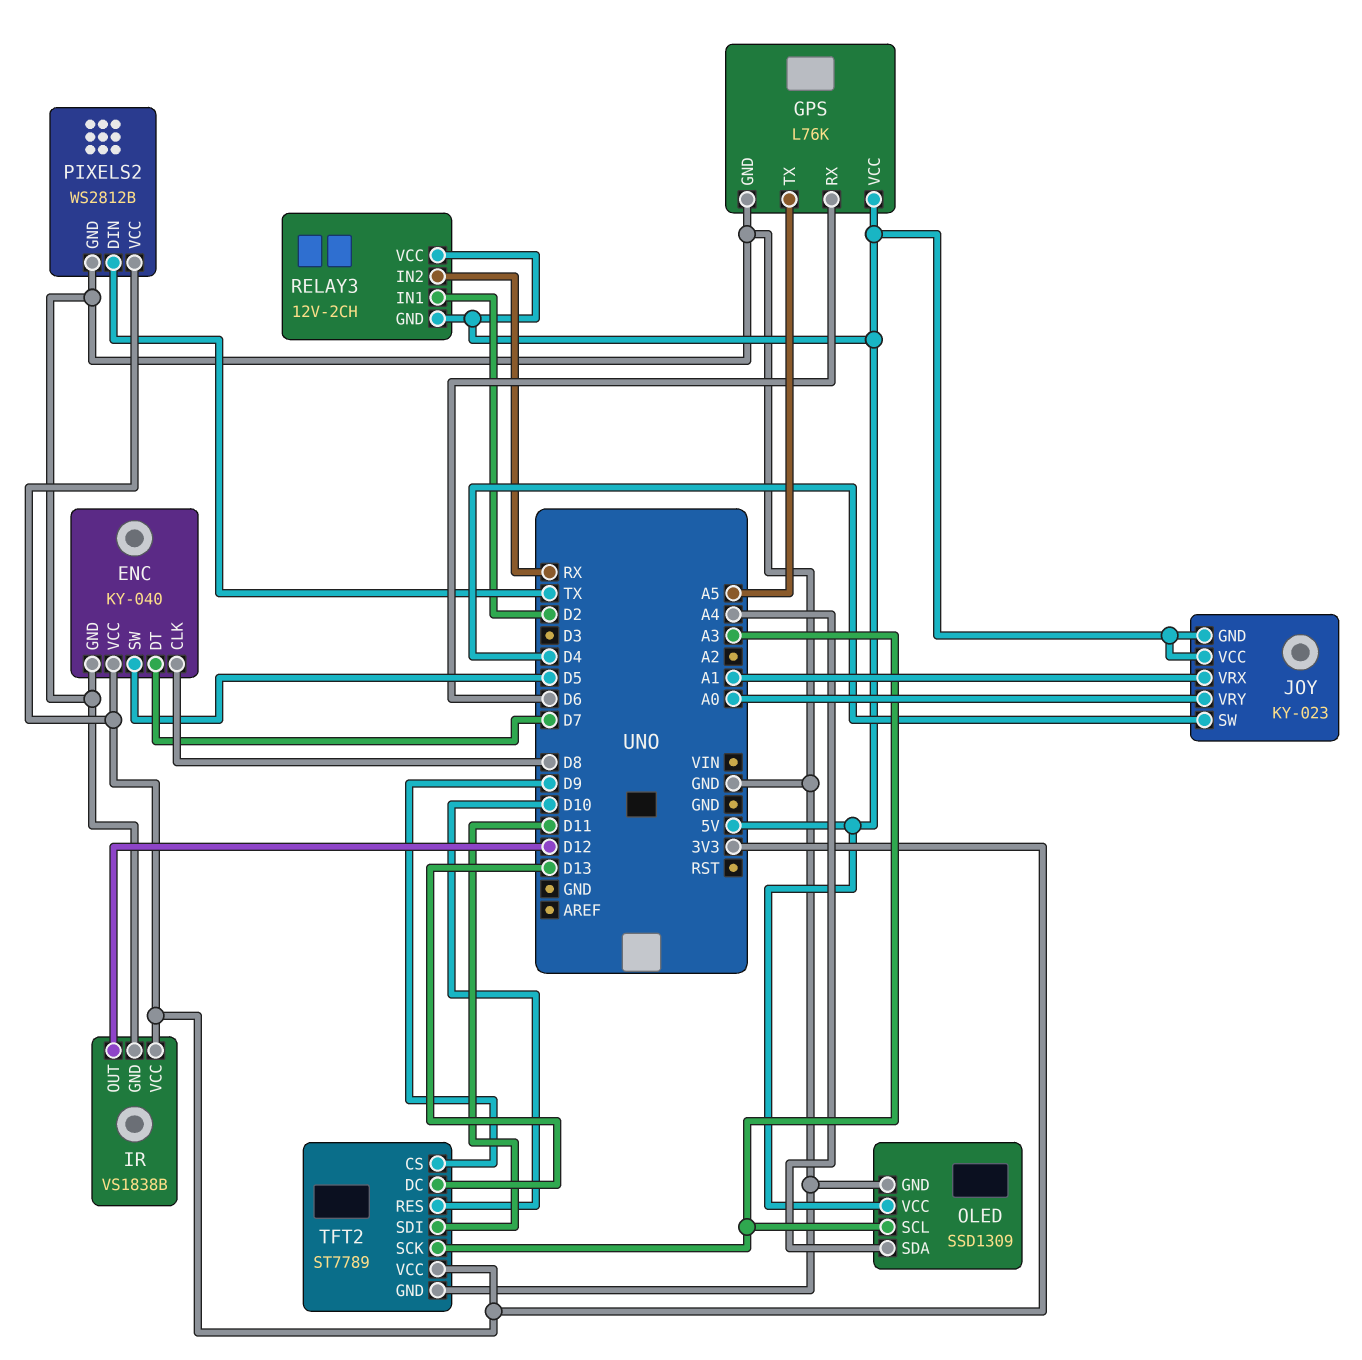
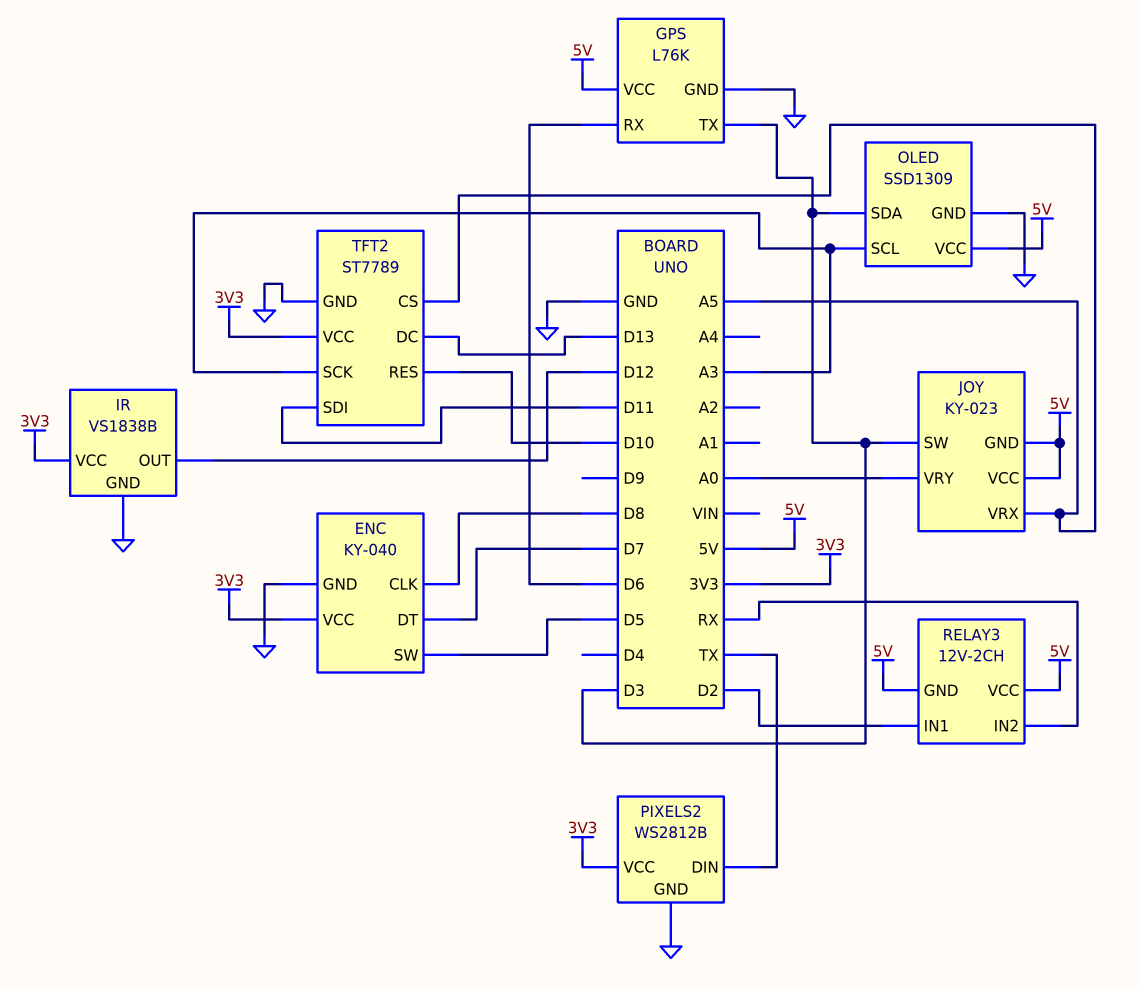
GPS pin TX: A5 -> D3
JOY pin SW: D4 -> D3
JOY pin VRX: A1 -> A5
OLED pin SDA: A4 -> D3
TFT2 pin CS: D9 -> A5

